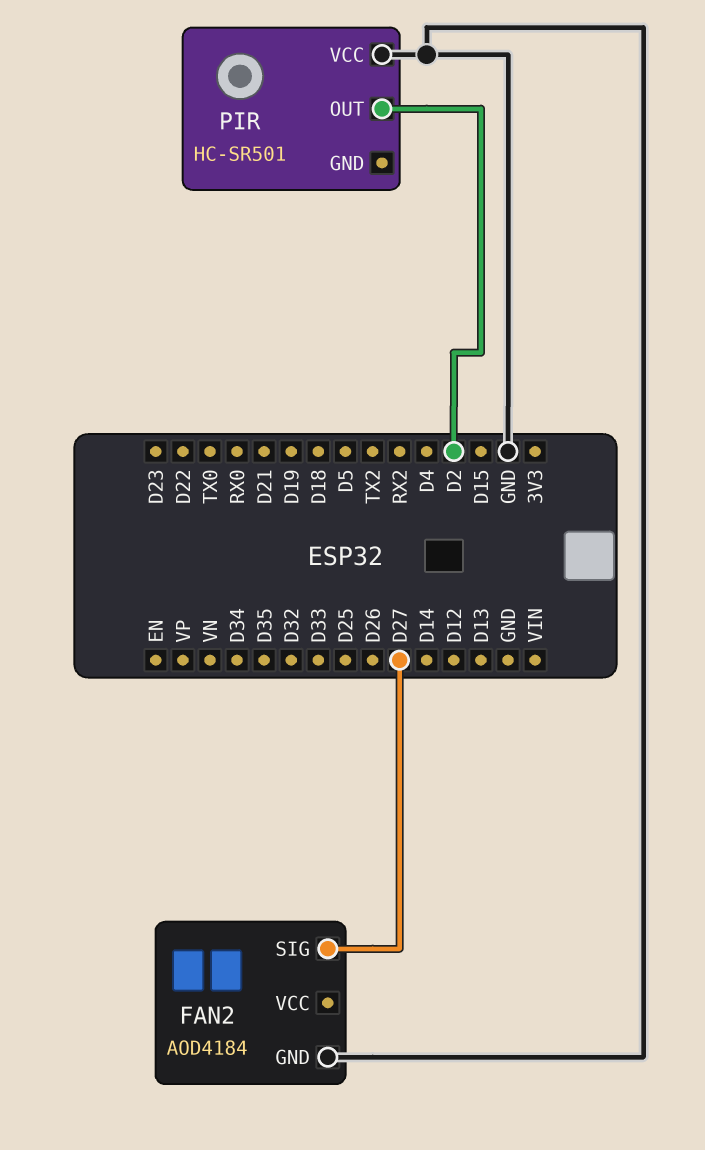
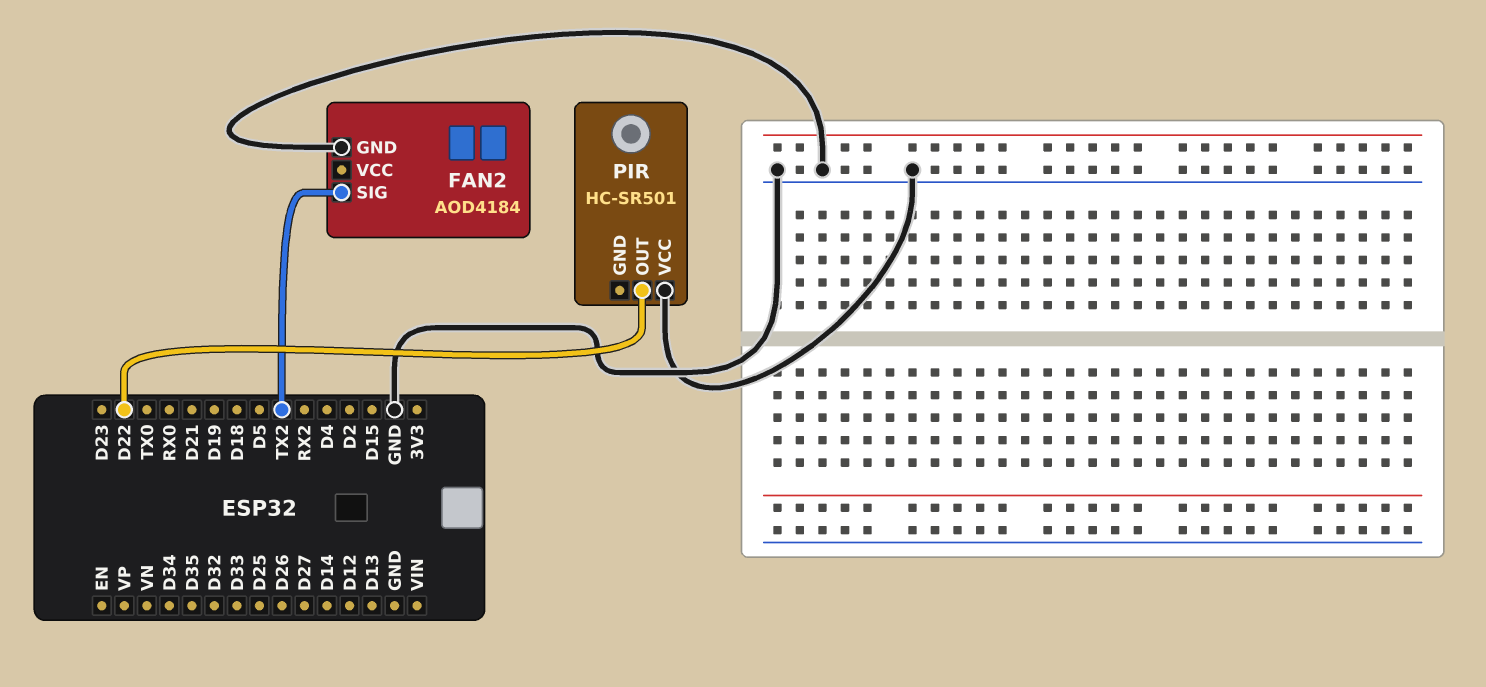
FAN2 pin SIG: D27 -> TX2
PIR pin OUT: D2 -> D22

